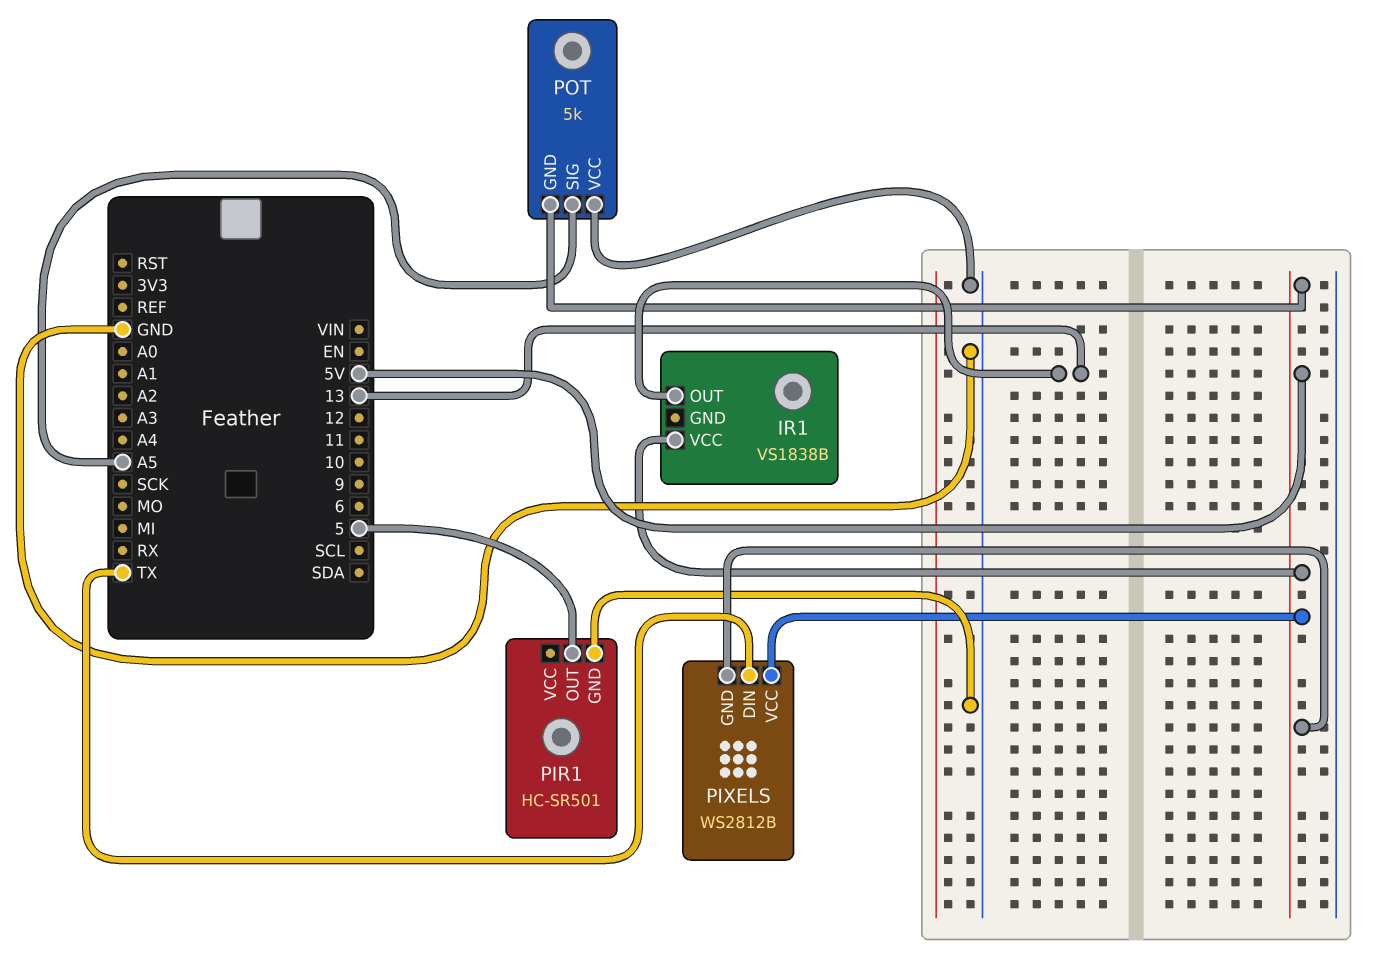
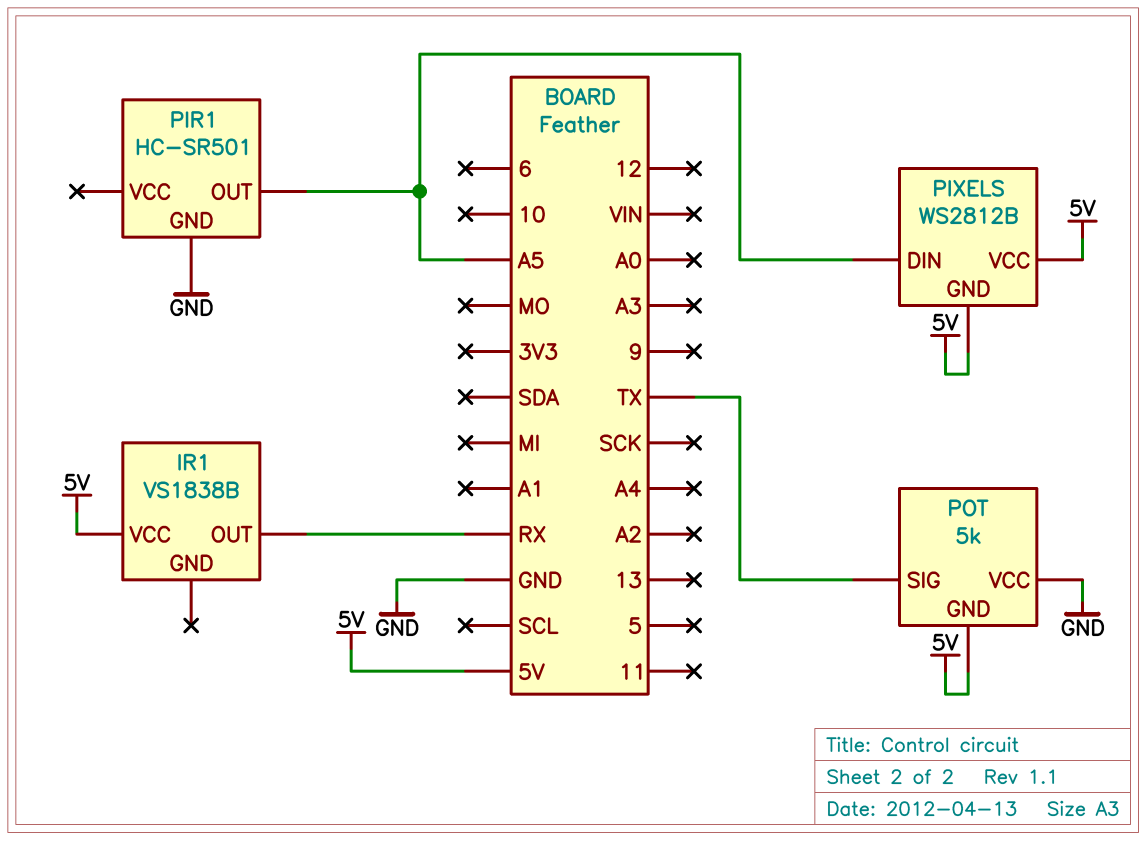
IR1 pin OUT: 13 -> RX
PIR1 pin OUT: 5 -> A5
PIXELS pin DIN: TX -> A5
POT pin SIG: A5 -> TX

